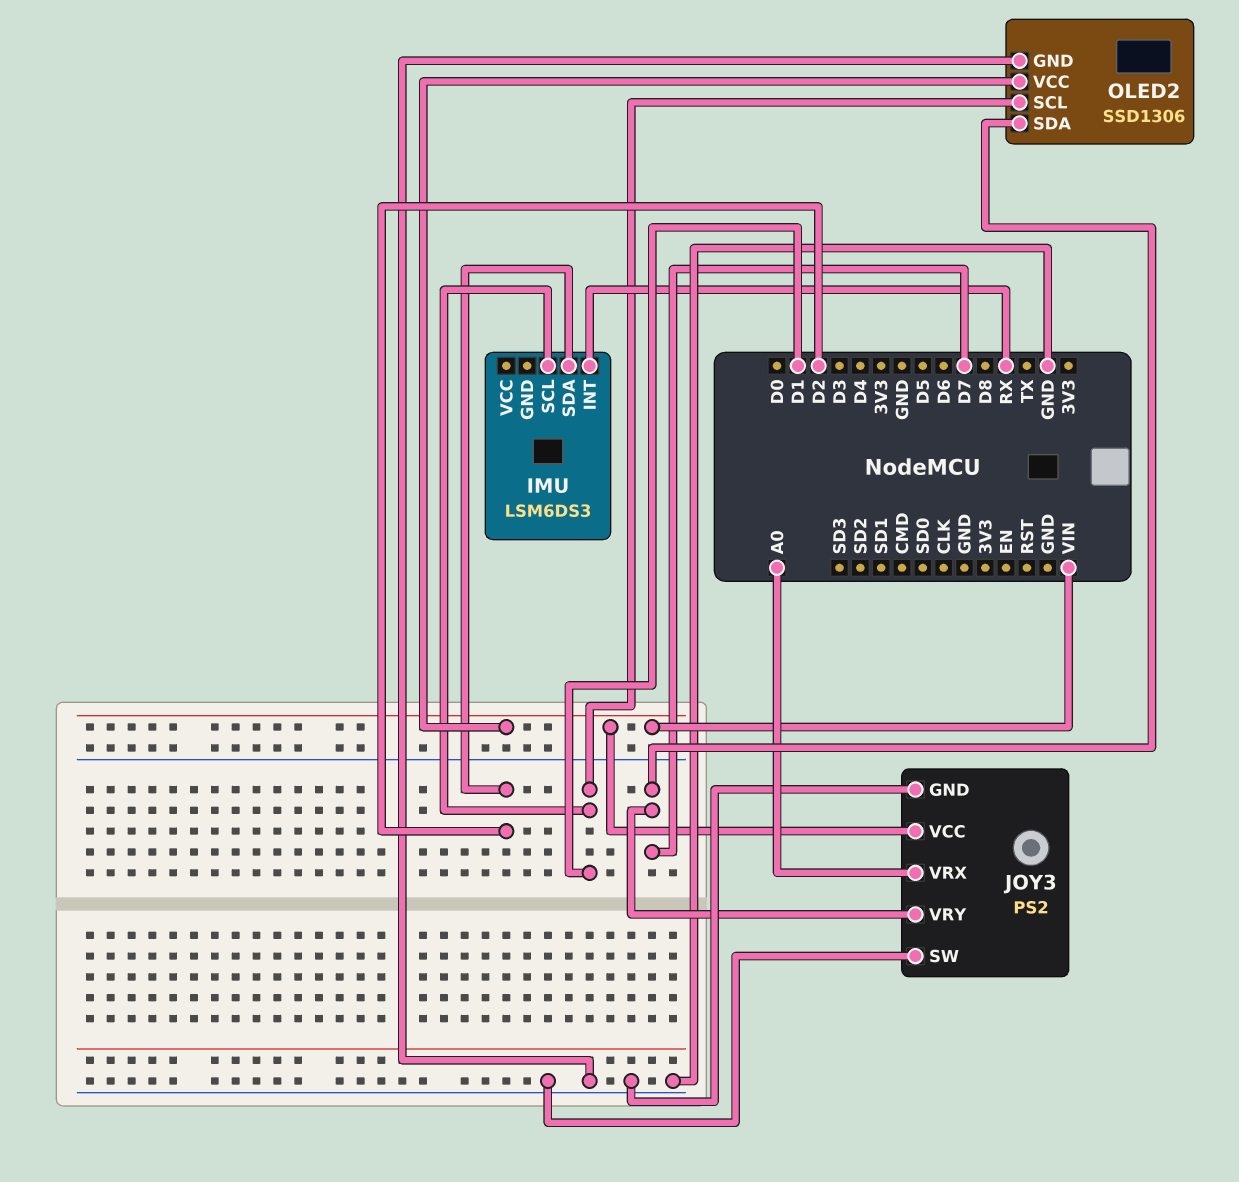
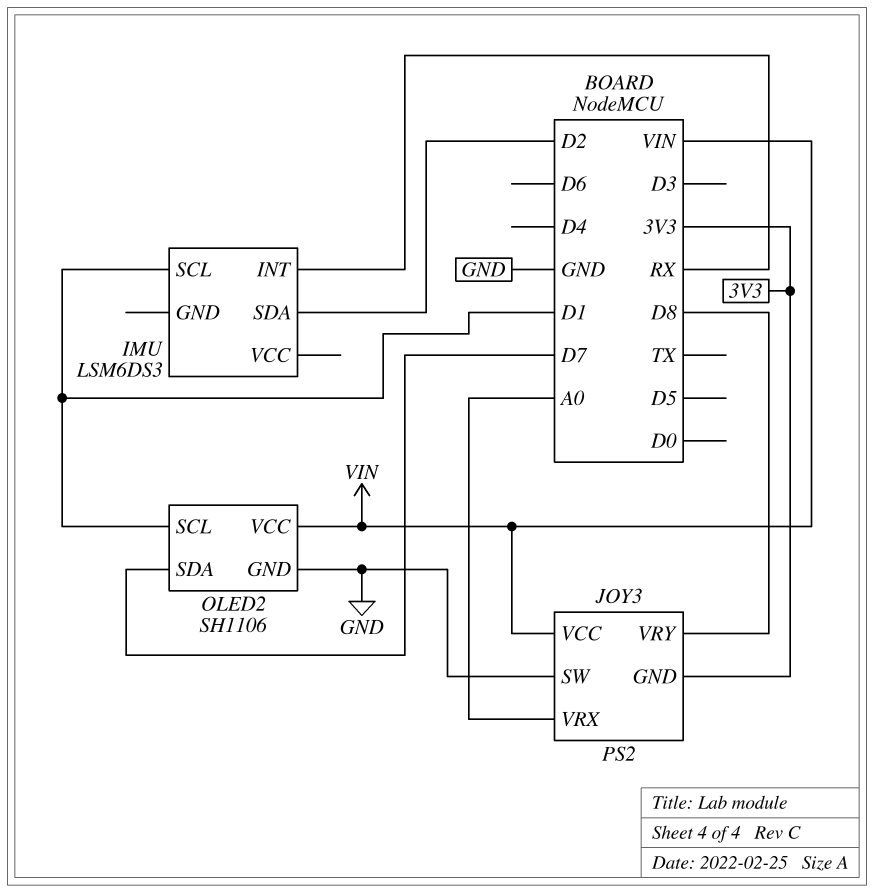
JOY3 pin GND: GND -> 3V3
JOY3 pin VRY: D7 -> D8
OLED2: SSD1306 -> SH1106

